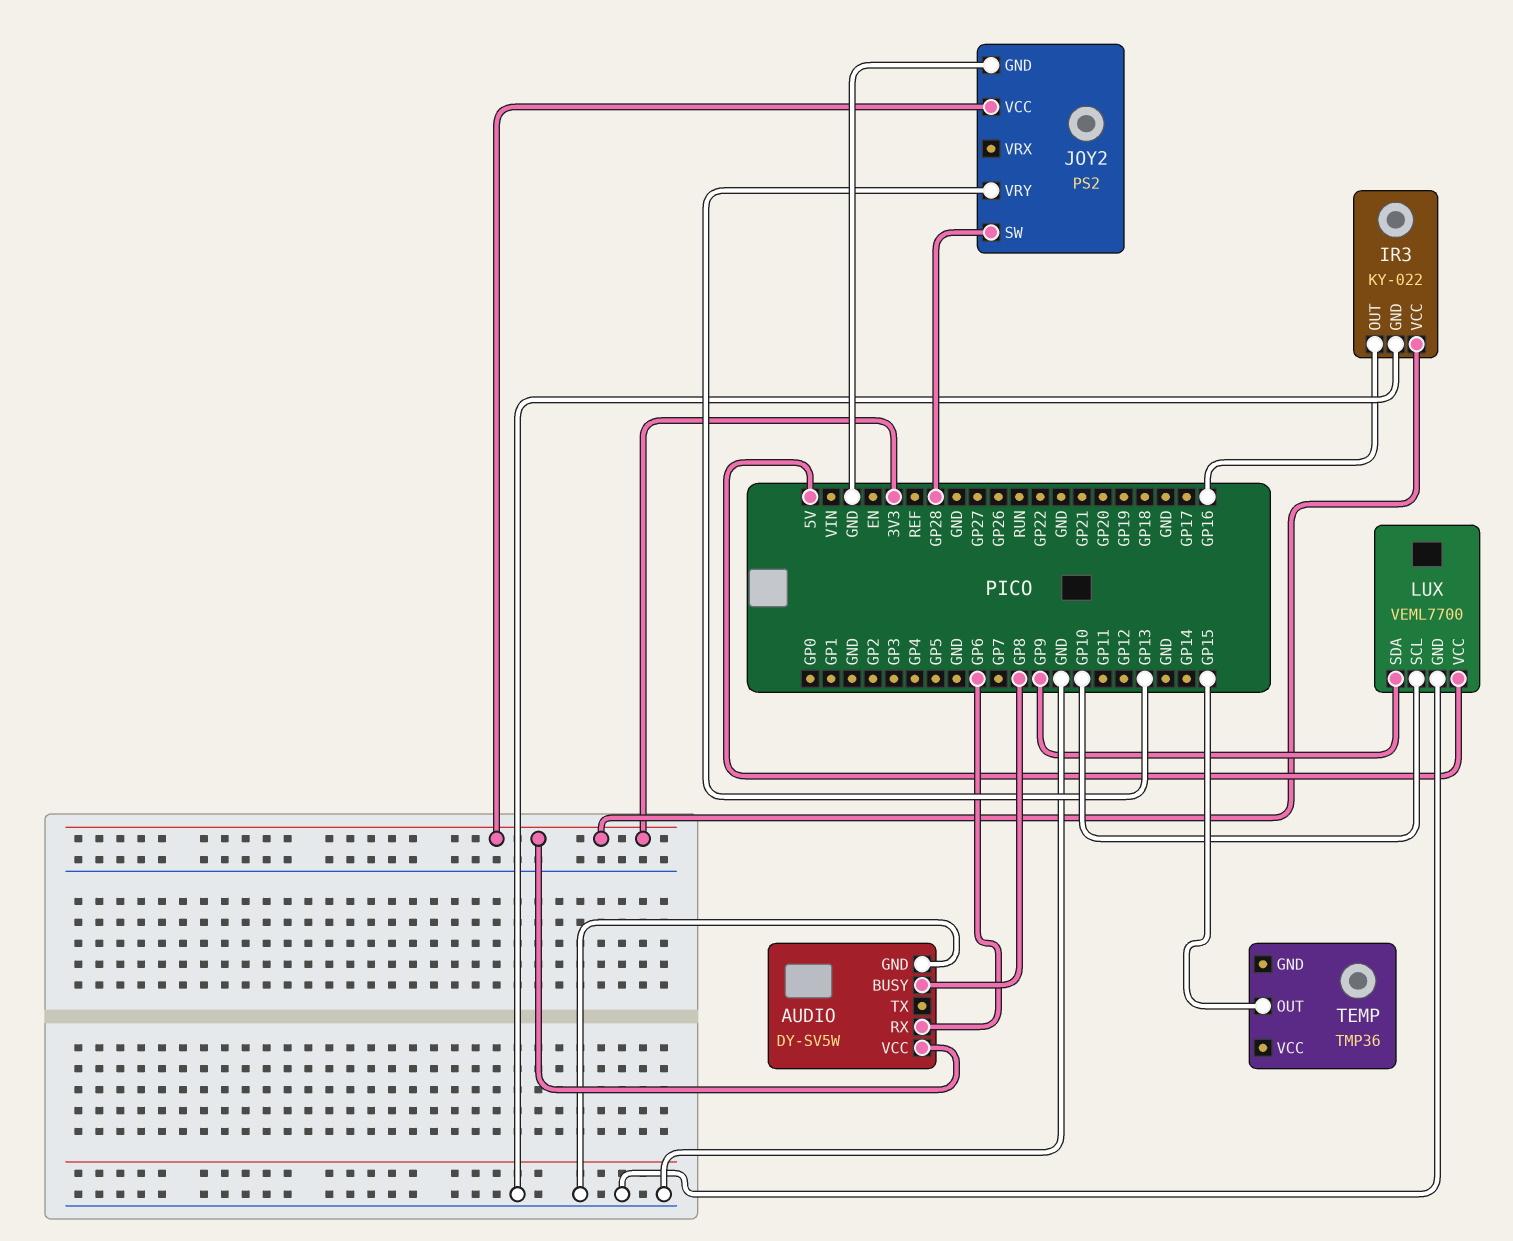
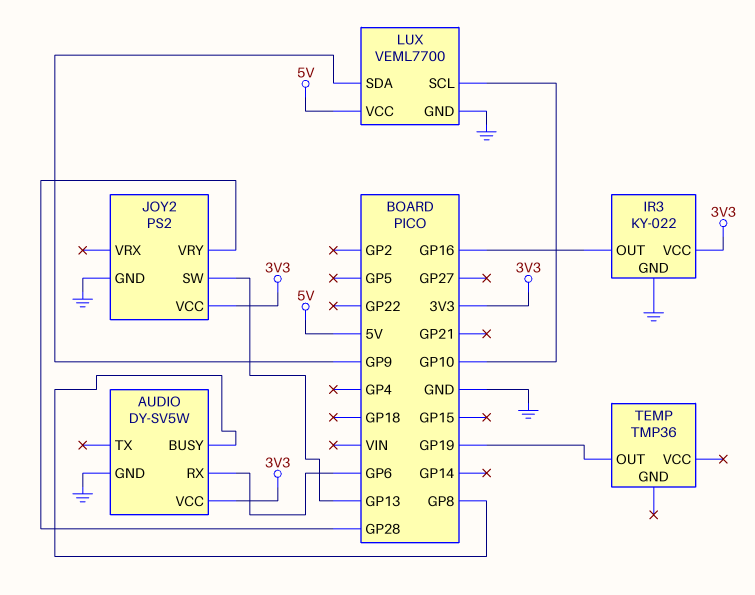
JOY2 pin SW: GP28 -> GP13
JOY2 pin VRY: GP13 -> GP28
TEMP pin OUT: GP15 -> GP19

